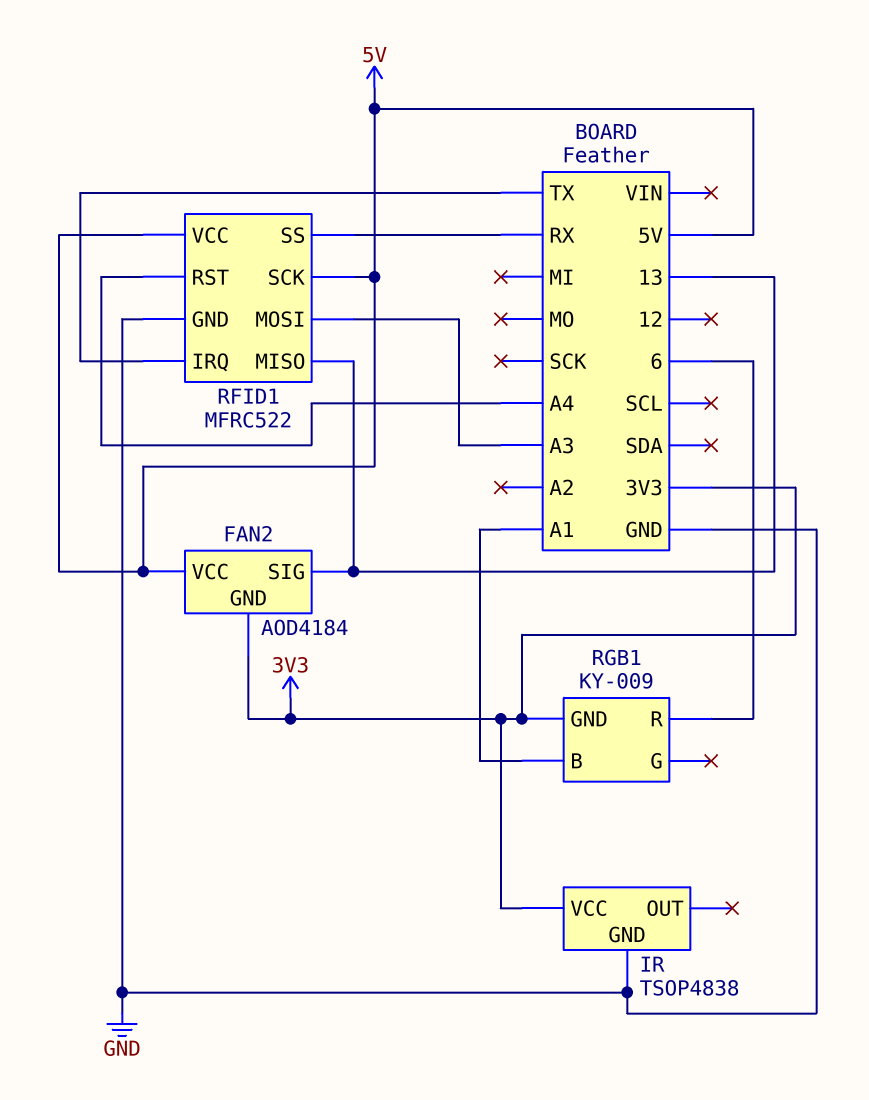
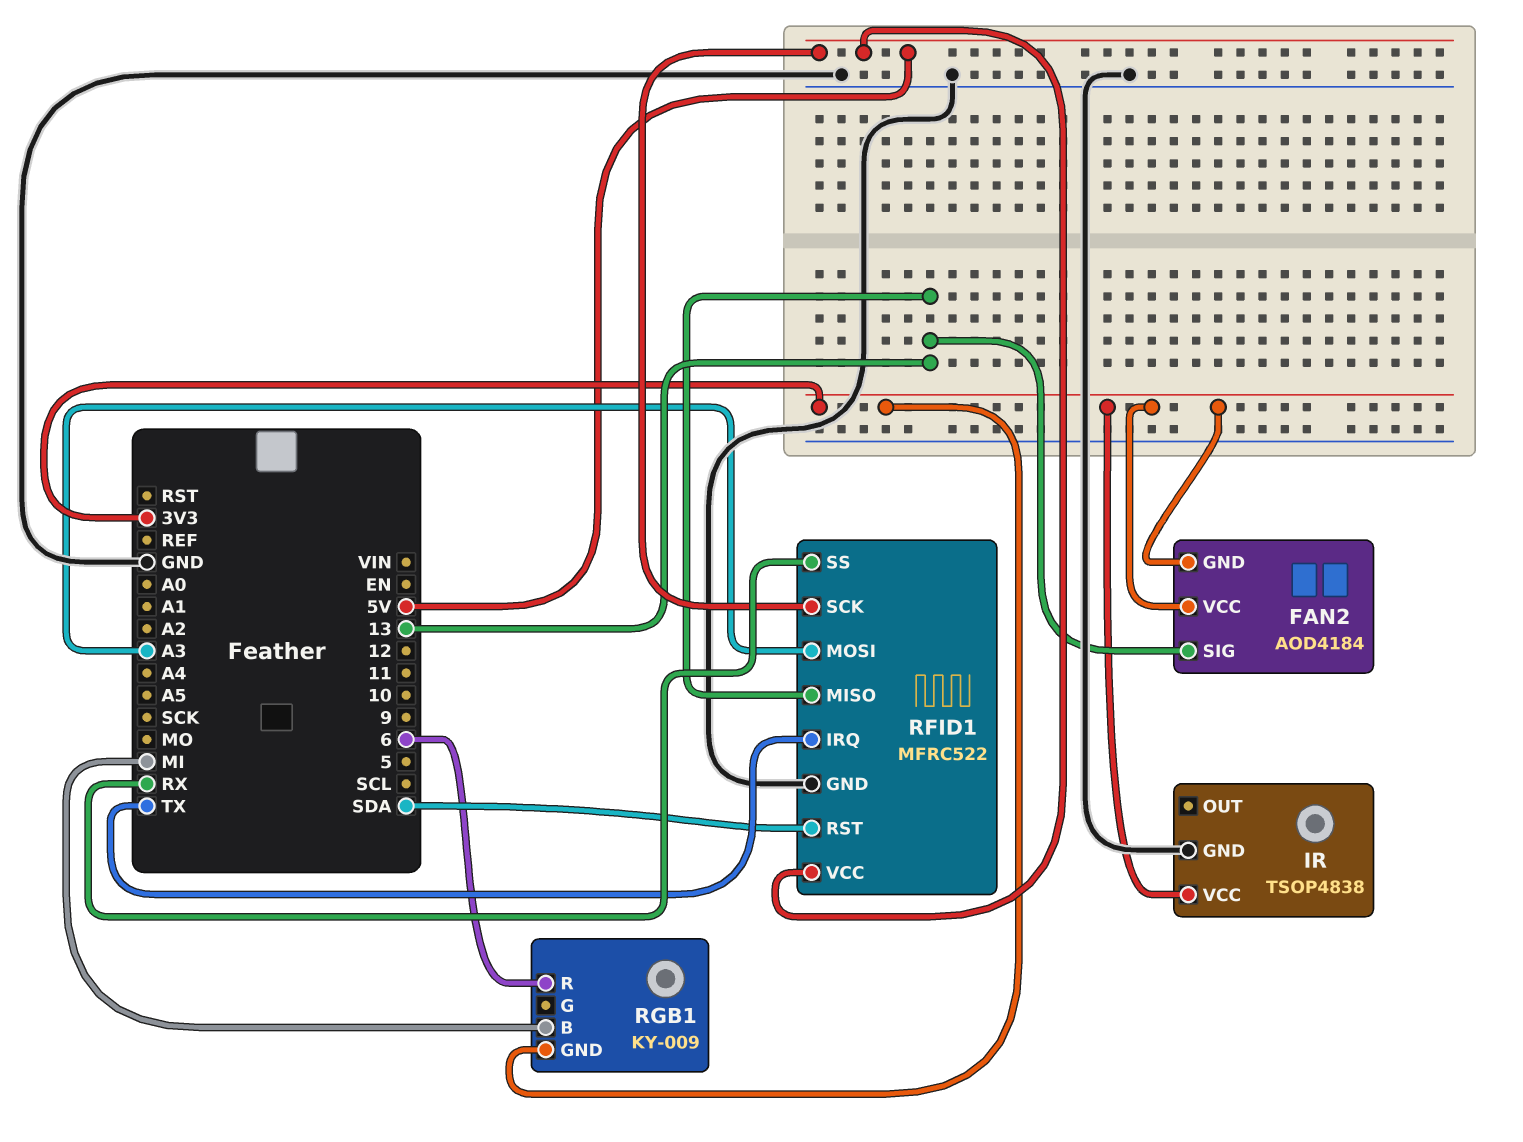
FAN2 pin VCC: 5V -> 3V3
RFID1 pin RST: A4 -> SDA
RGB1 pin B: A1 -> MI

